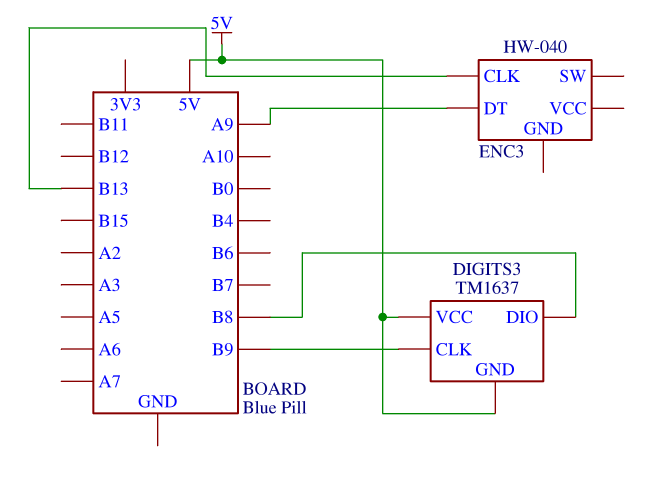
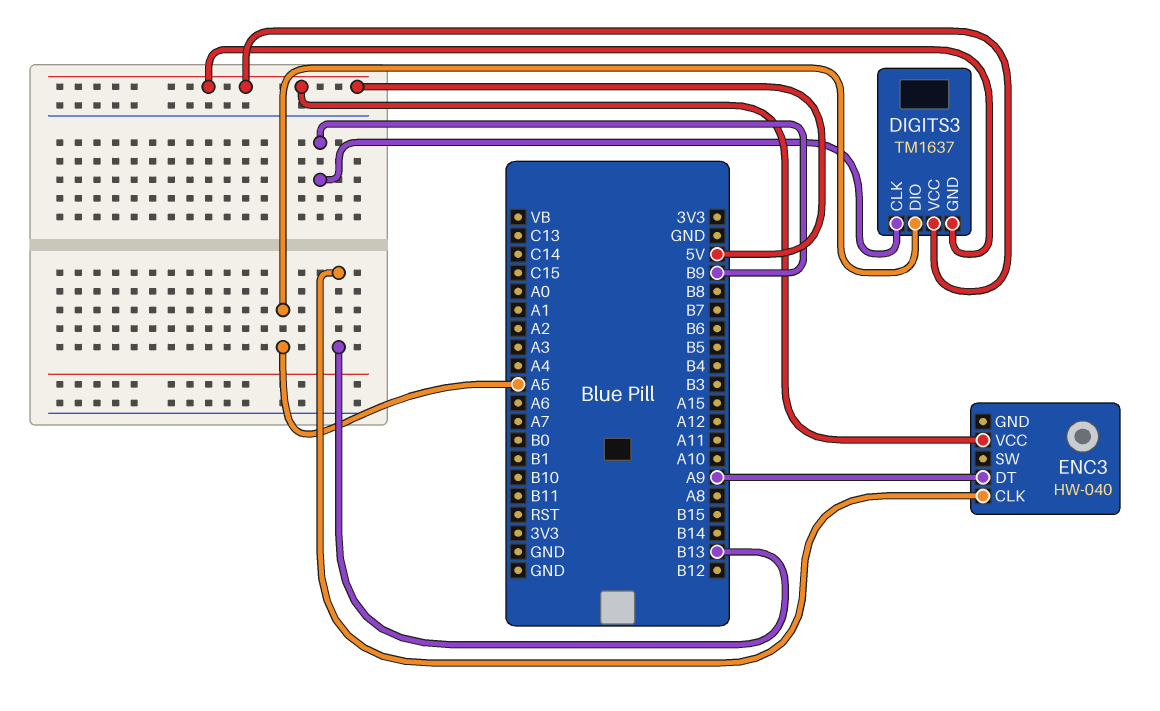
DIGITS3 pin DIO: B8 -> A5
ENC3 pin VCC: none -> 5V

